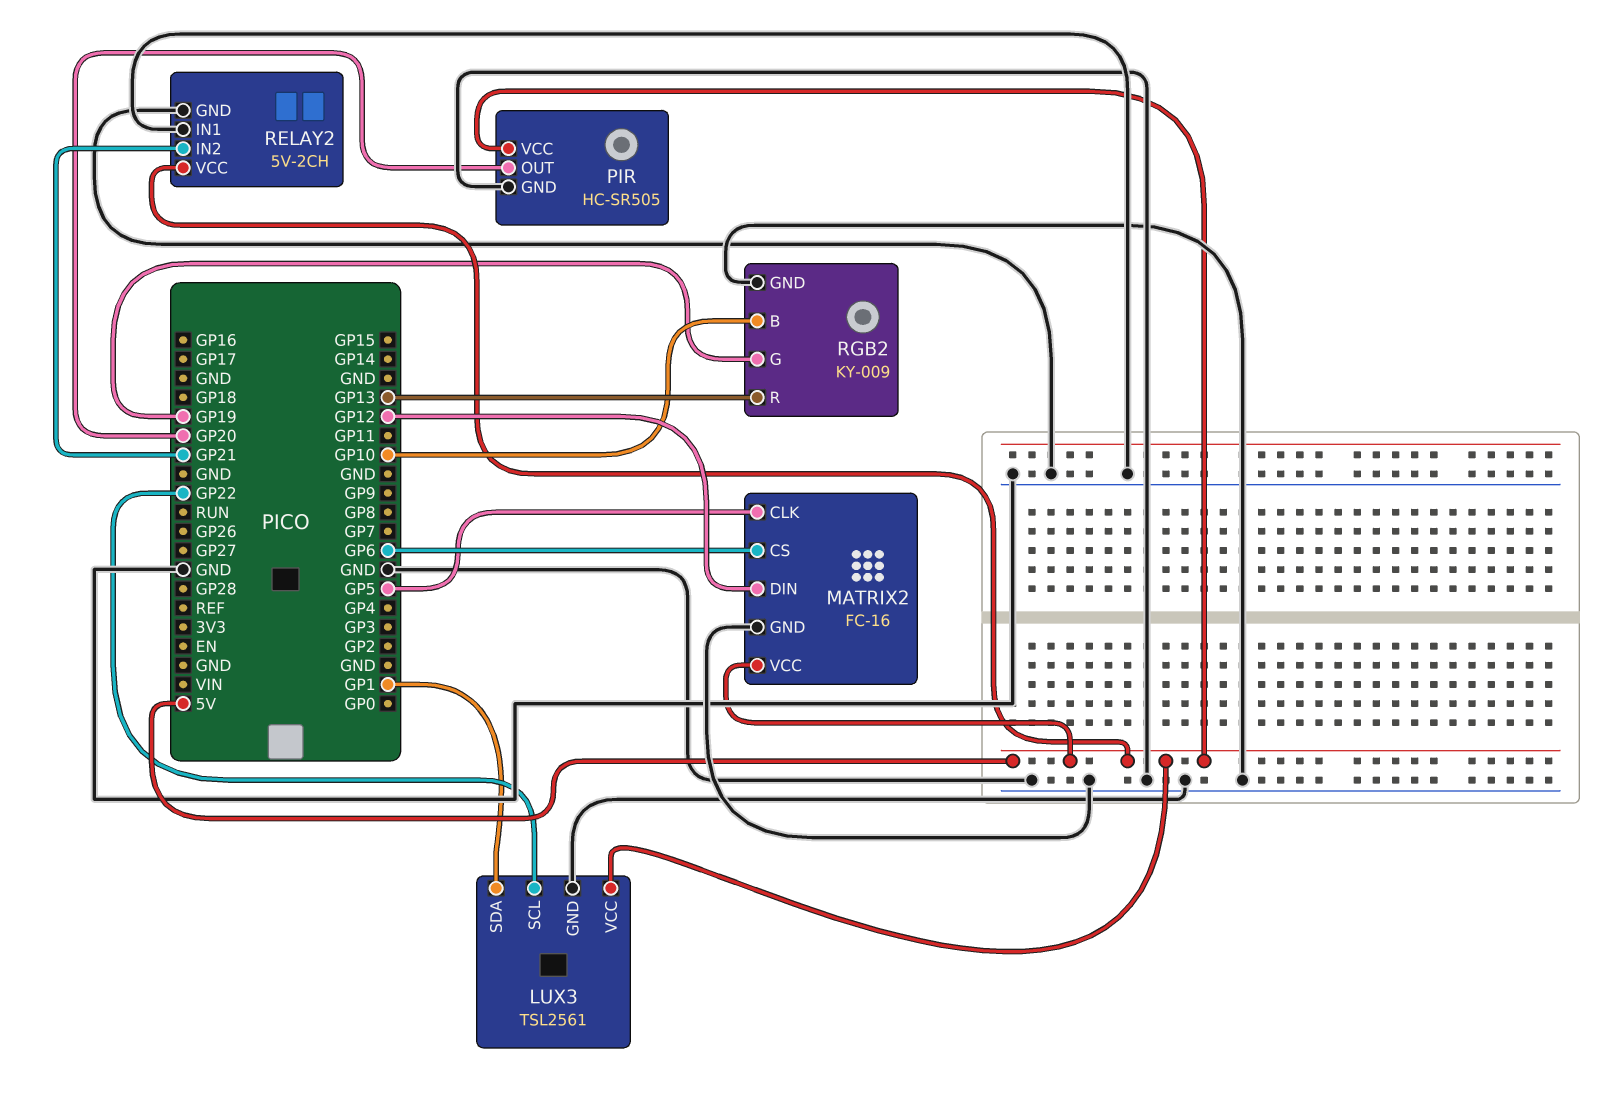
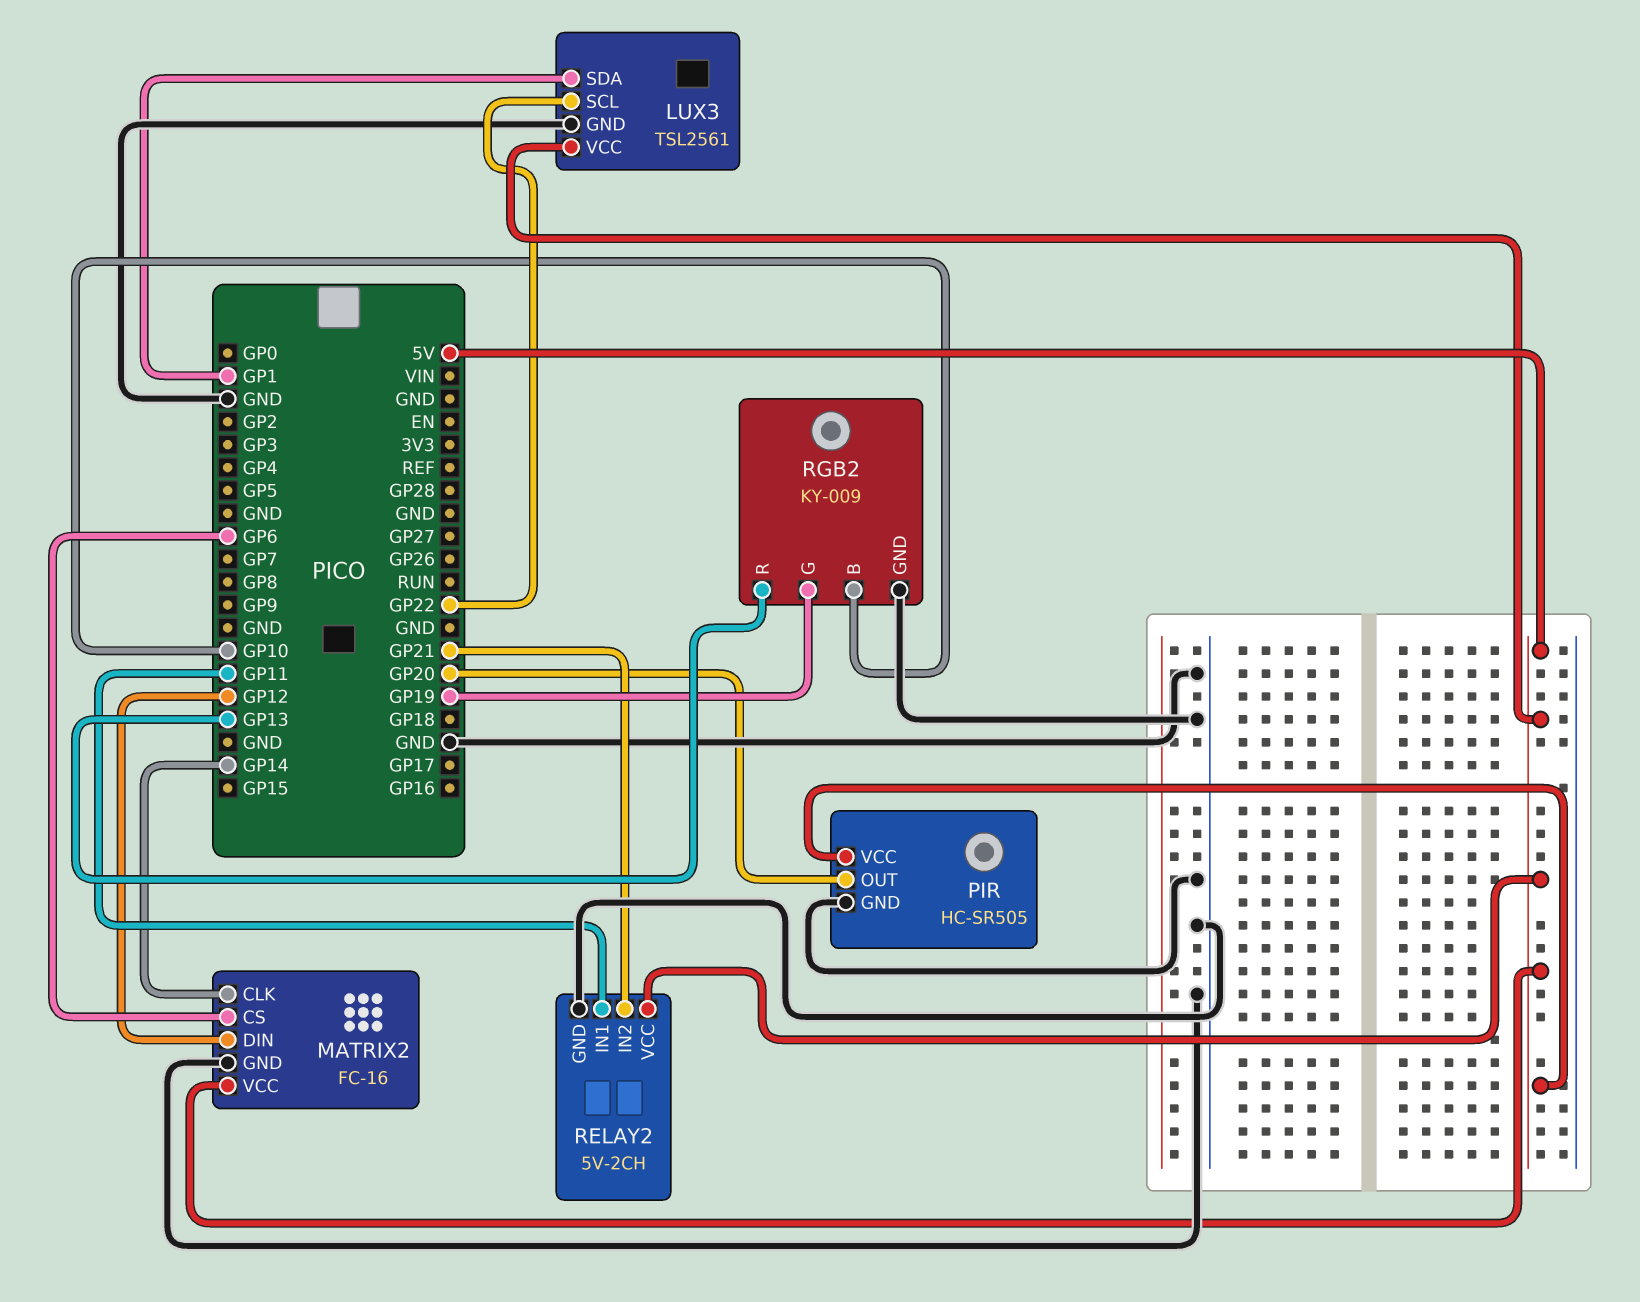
MATRIX2 pin CLK: GP5 -> GP14
RELAY2 pin IN1: GND -> GP11

